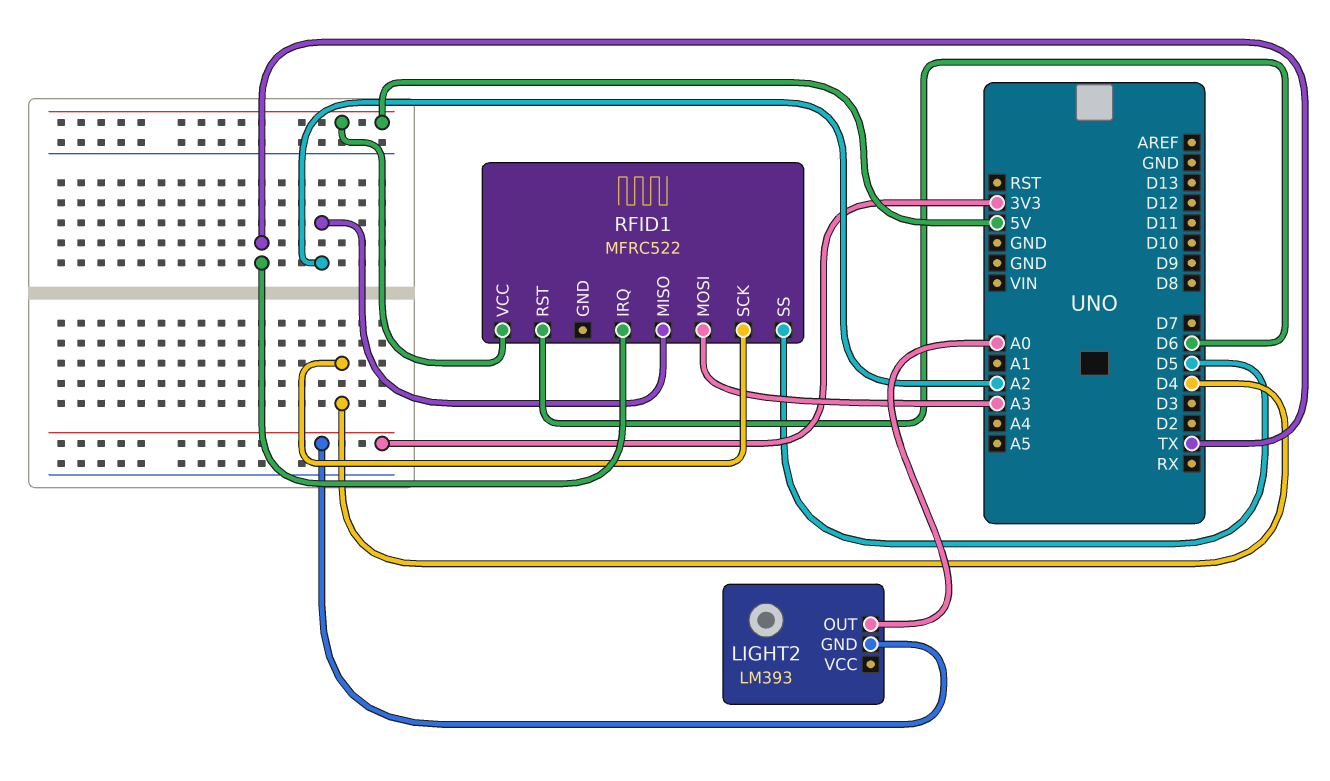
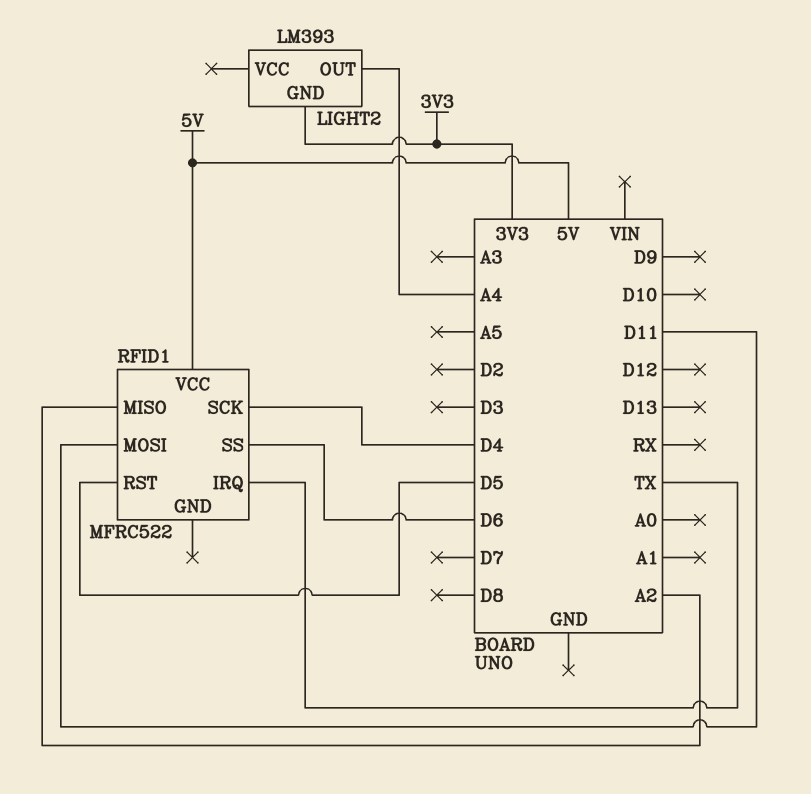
LIGHT2 pin OUT: A0 -> A4
RFID1 pin MOSI: A3 -> D11
RFID1 pin RST: D6 -> D5
RFID1 pin SS: D5 -> D6

